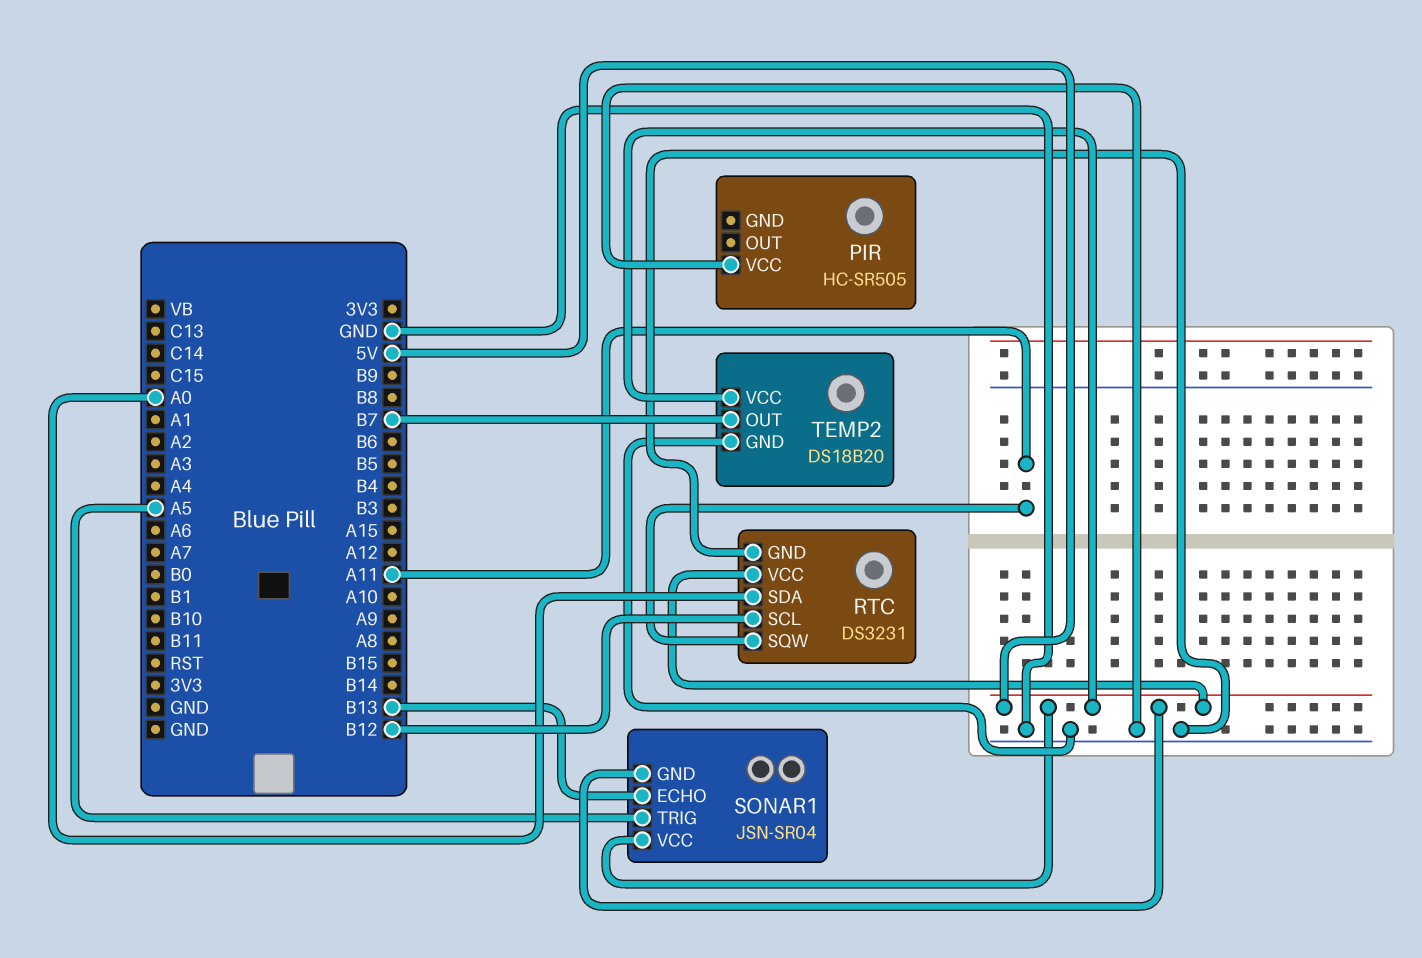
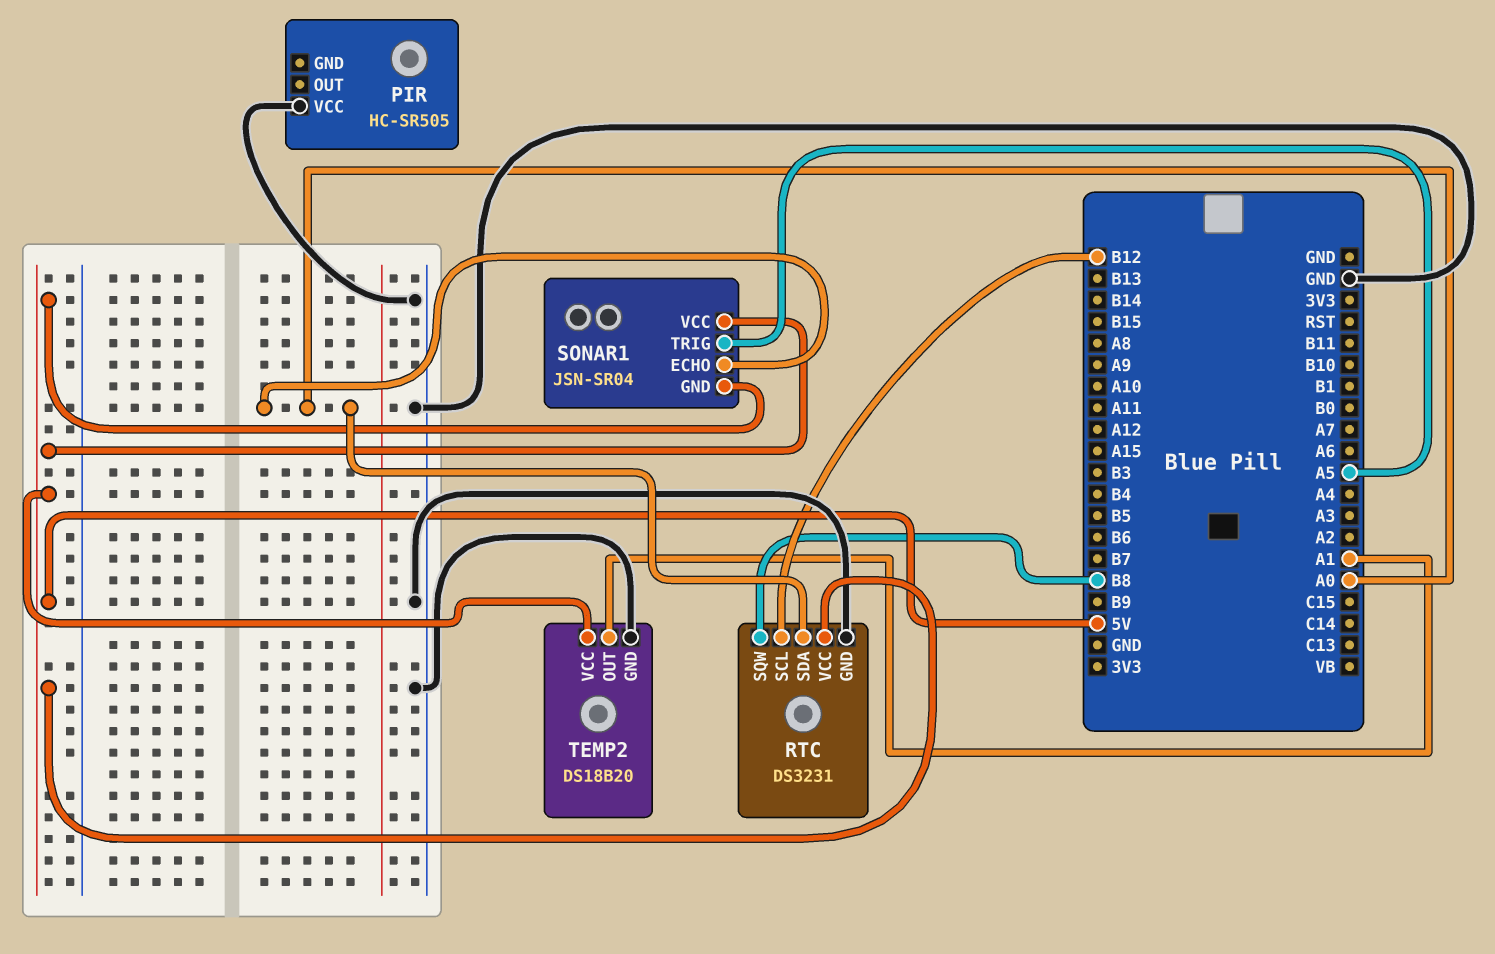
RTC pin SQW: A11 -> B8
SONAR1 pin ECHO: B13 -> A0
TEMP2 pin OUT: B7 -> A1

